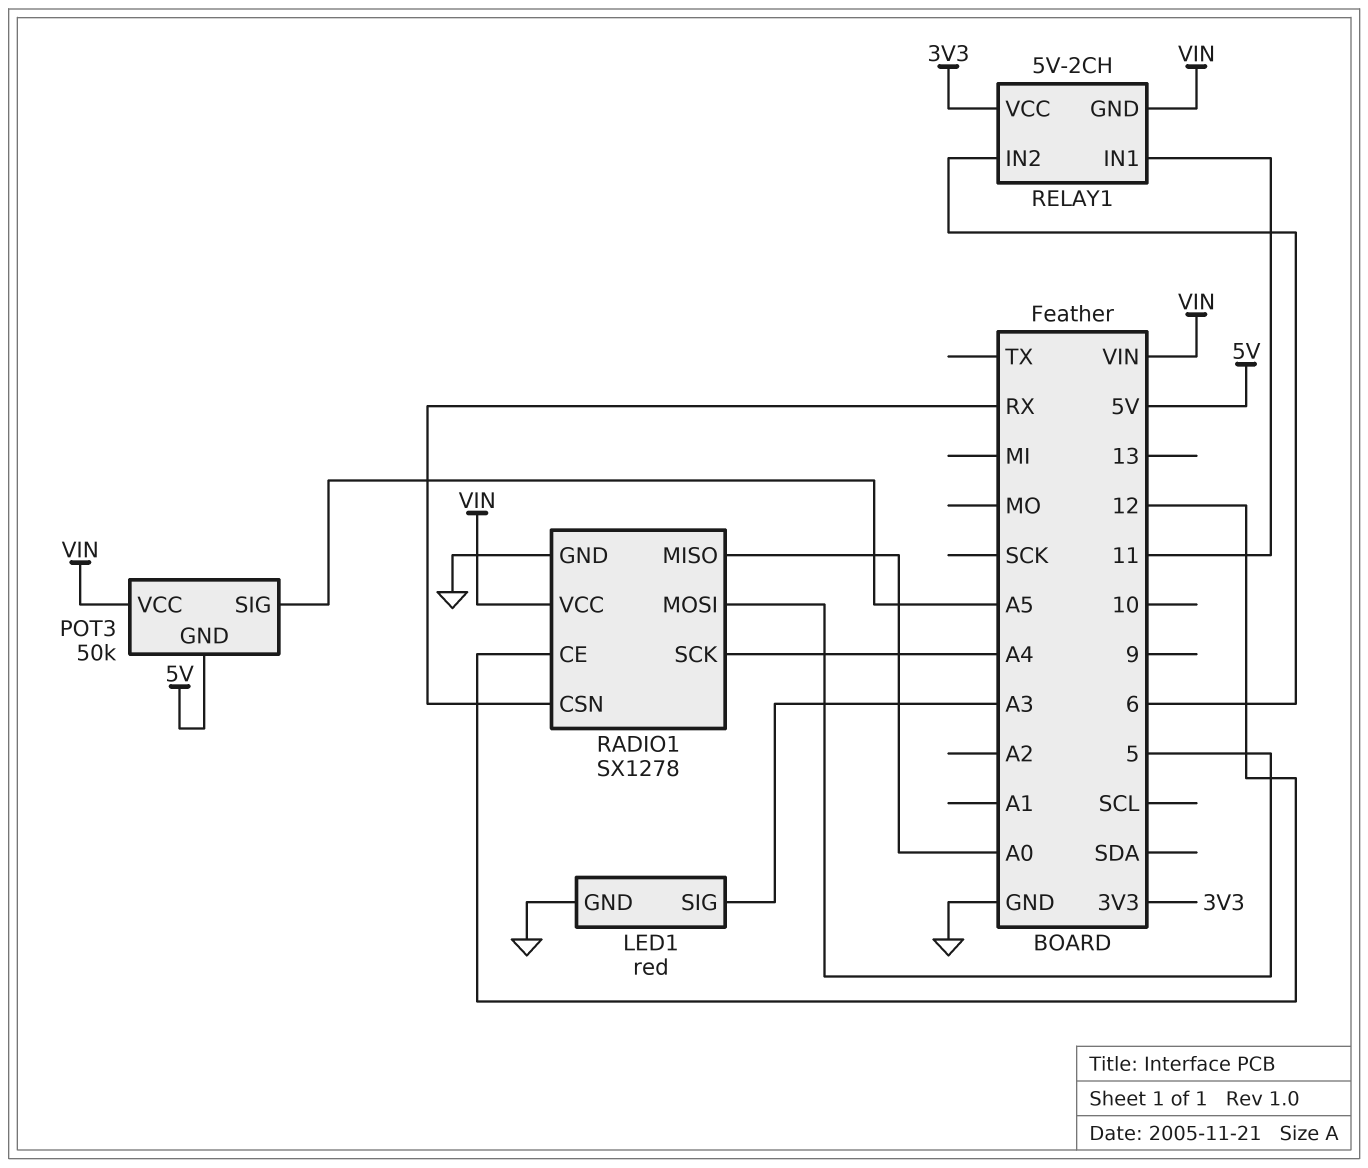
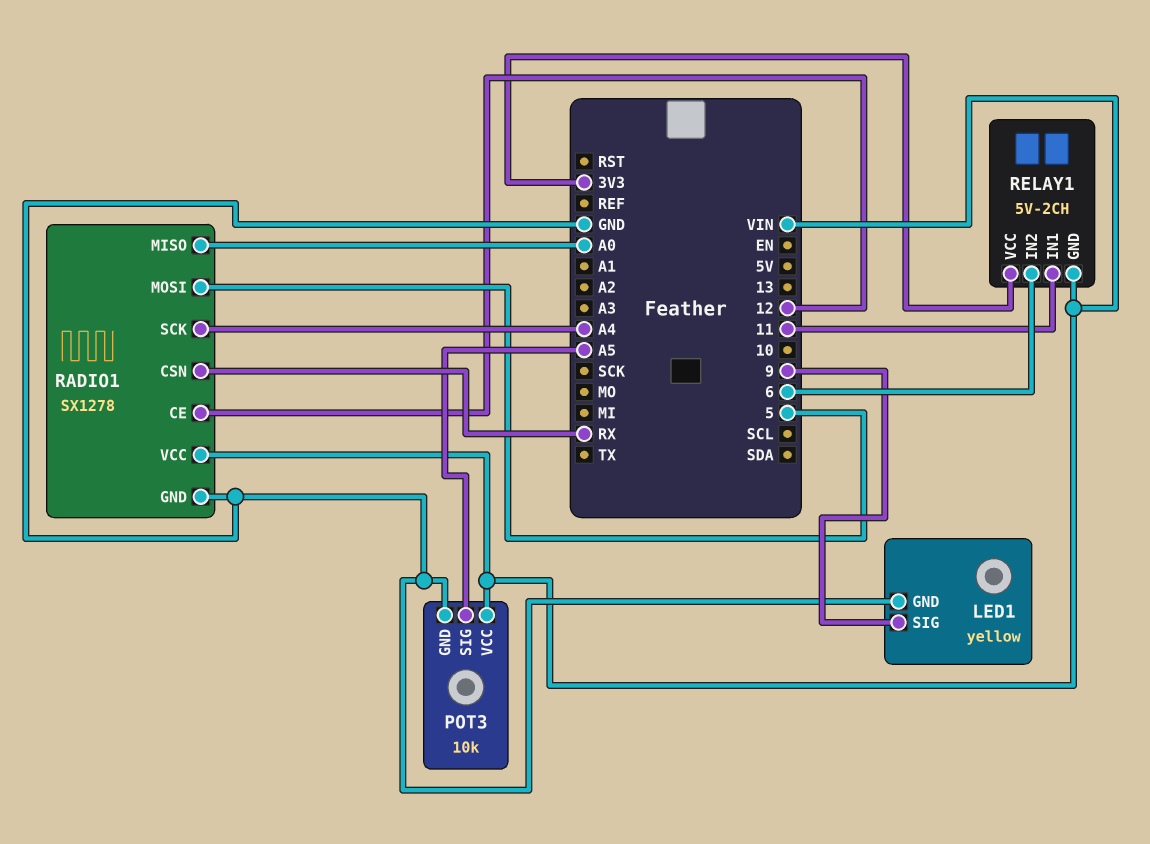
LED1: red -> yellow
LED1 pin SIG: A3 -> 9
POT3: 50k -> 10k
POT3 pin GND: 5V -> GND

